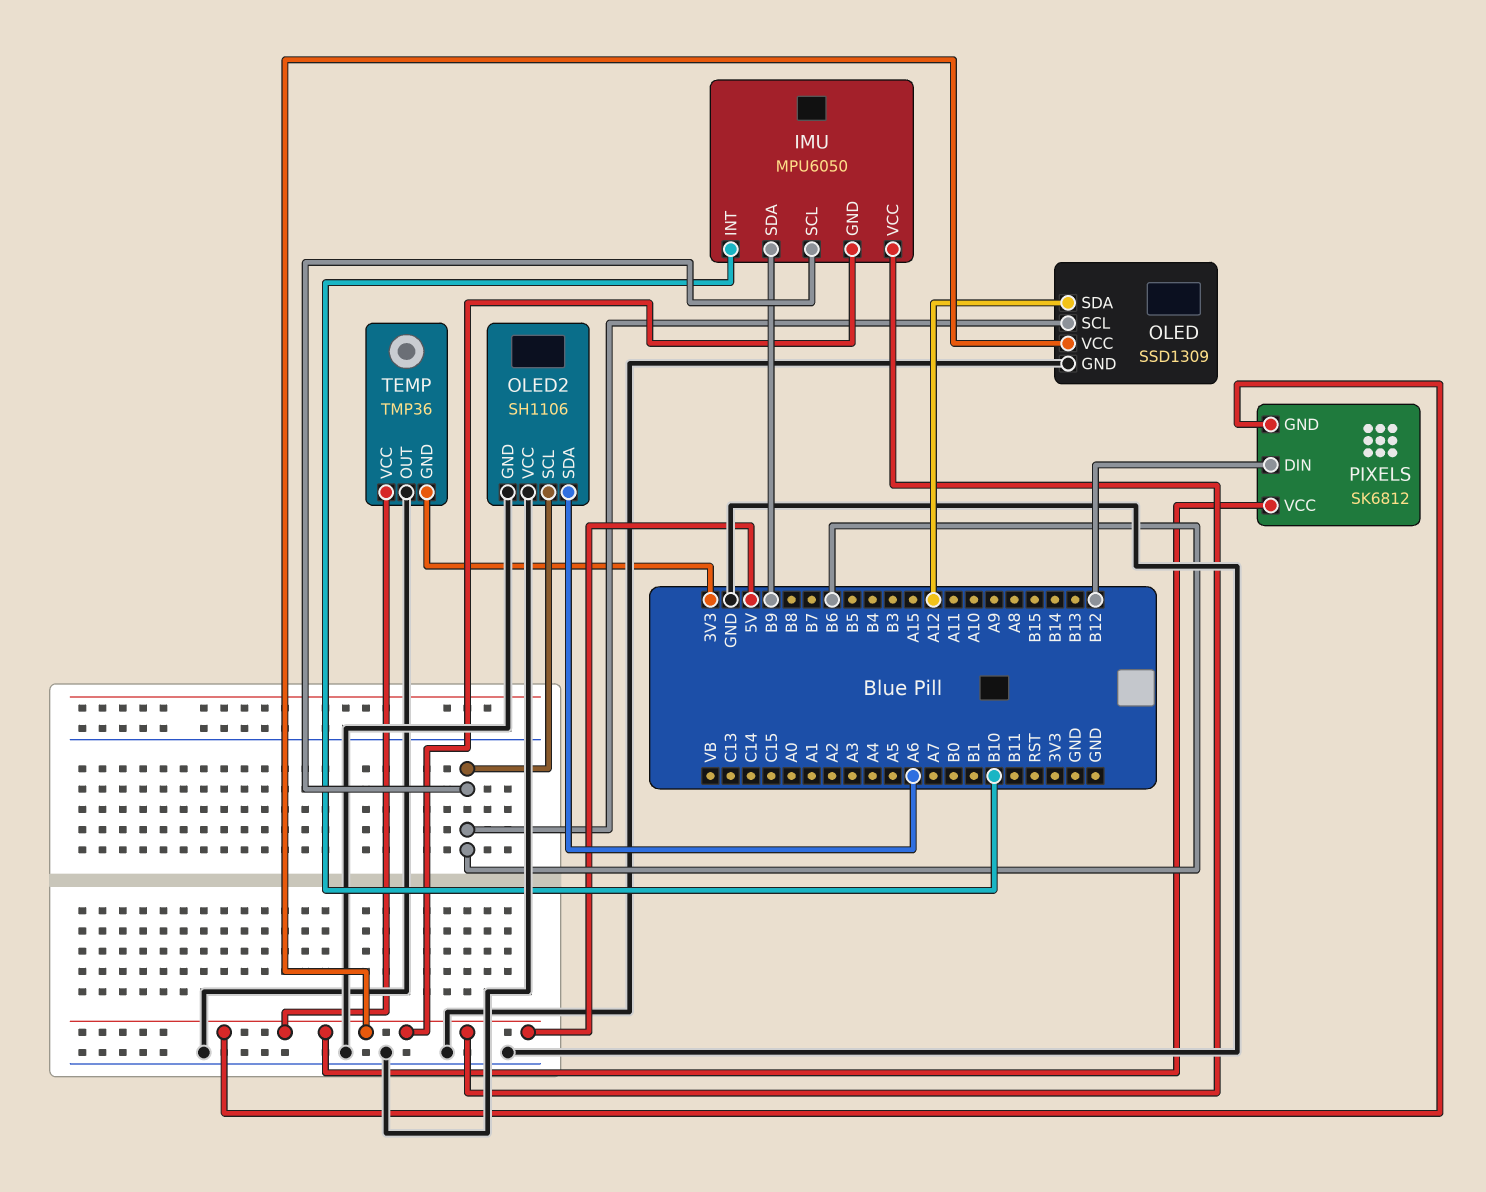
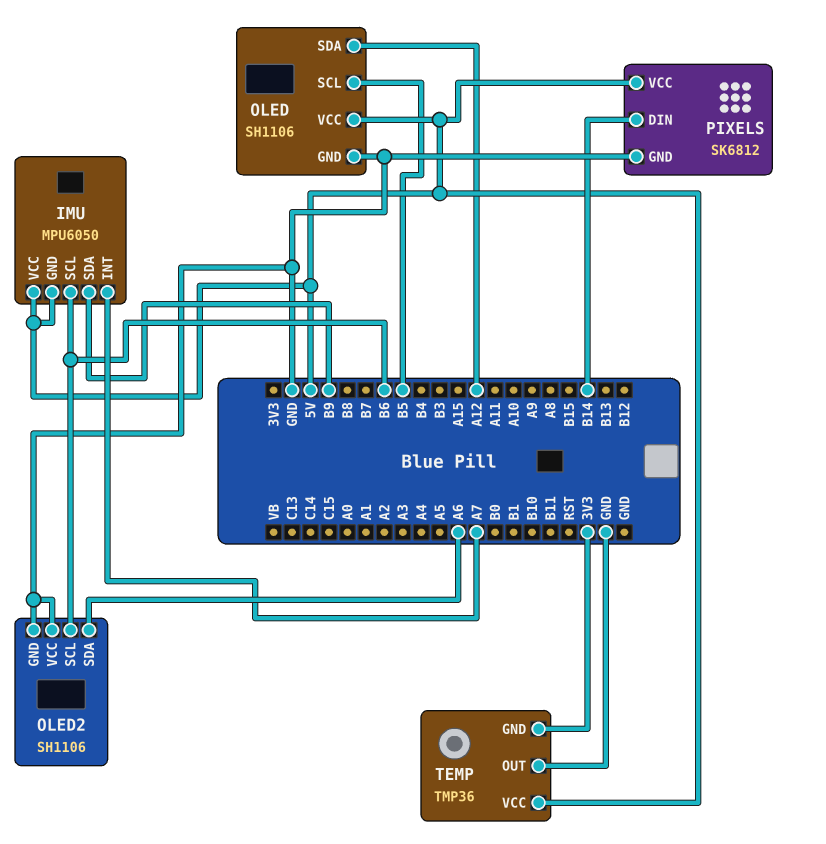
IMU pin INT: B10 -> A7
OLED: SSD1309 -> SH1106
OLED pin SCL: B6 -> B5
PIXELS pin DIN: B12 -> B14
PIXELS pin GND: 5V -> GND

